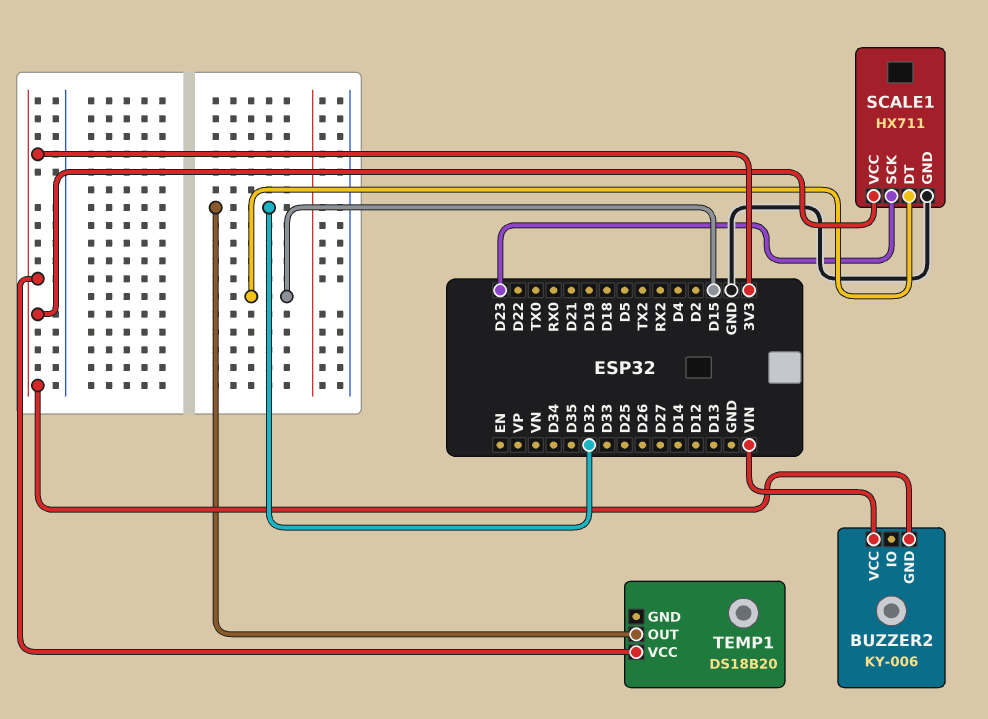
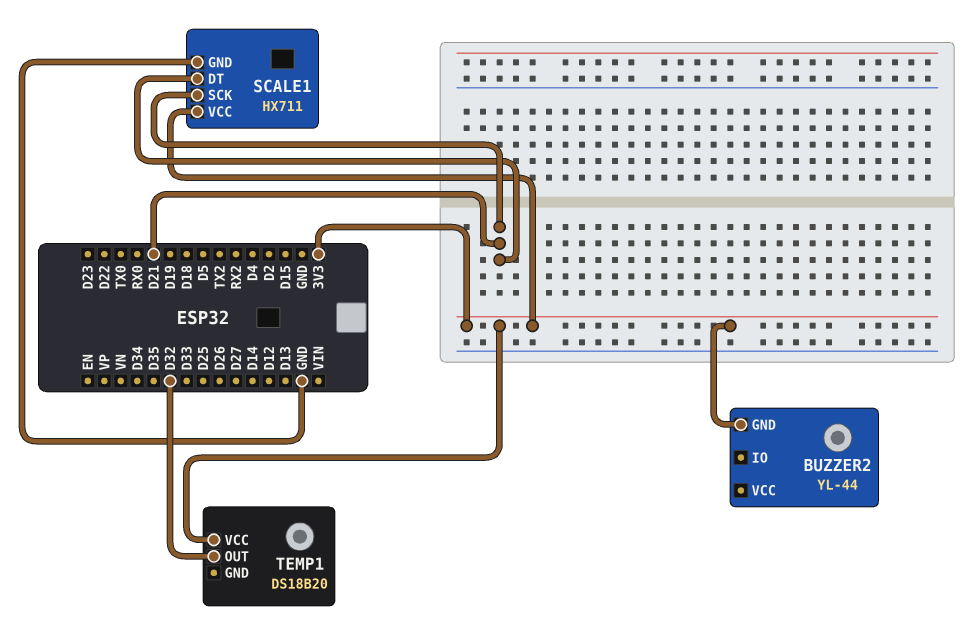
BUZZER2: KY-006 -> YL-44
BUZZER2 pin VCC: VIN -> none
SCALE1 pin DT: D15 -> D21
SCALE1 pin SCK: D23 -> D21

